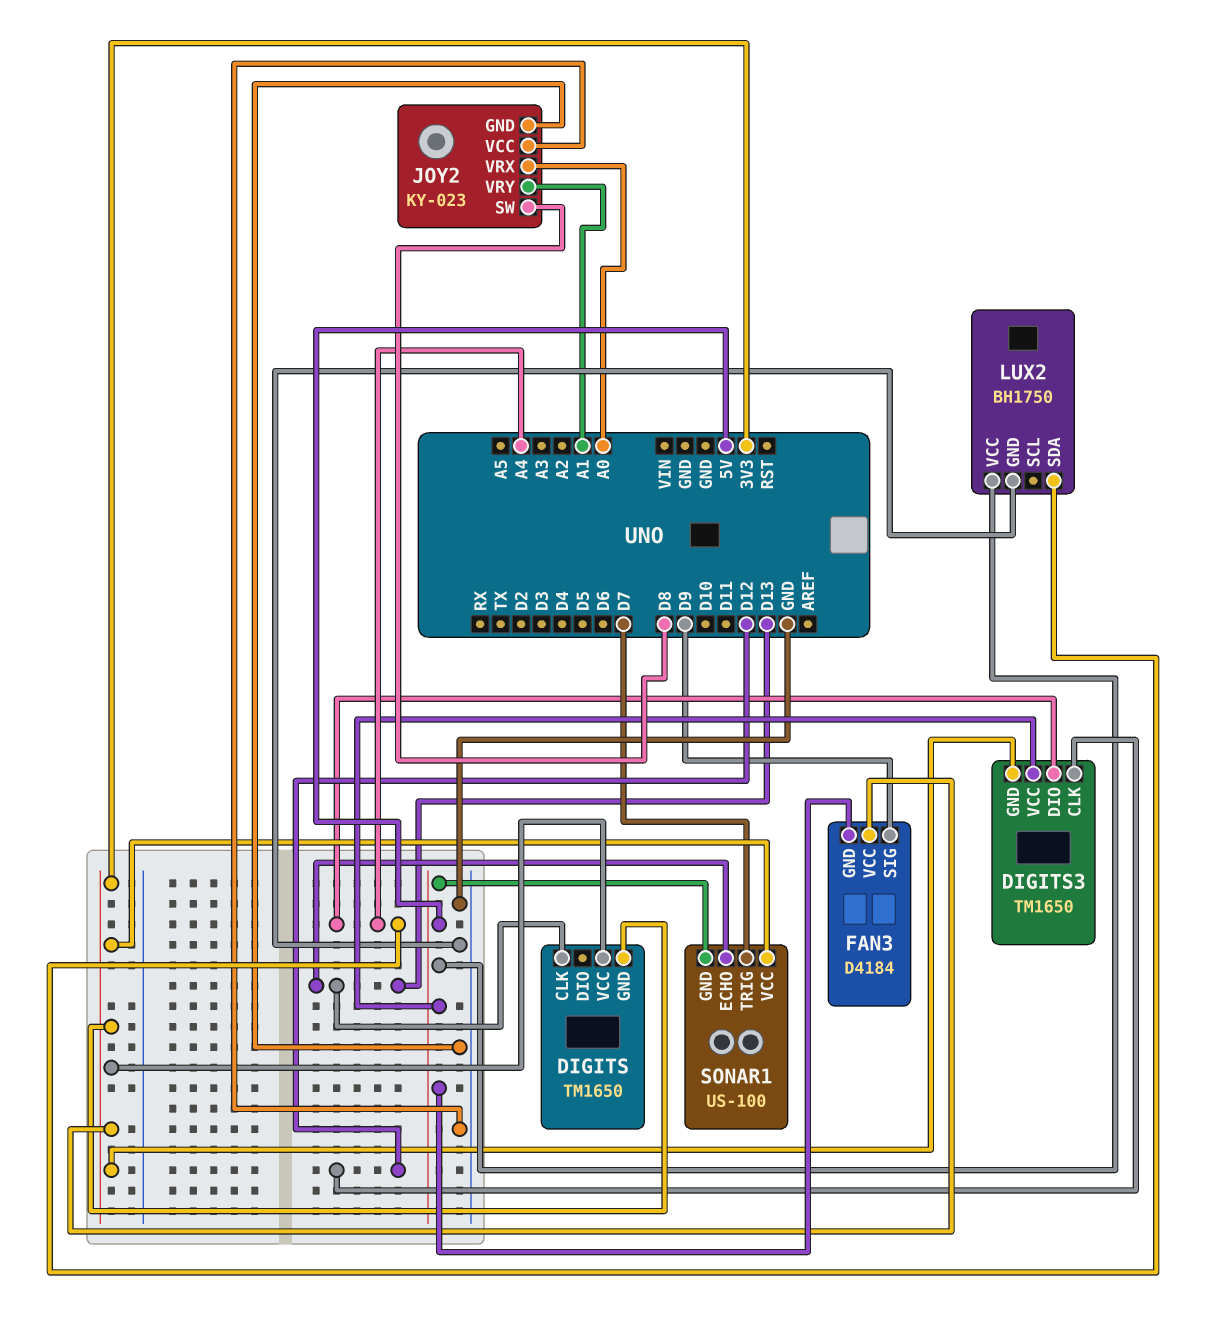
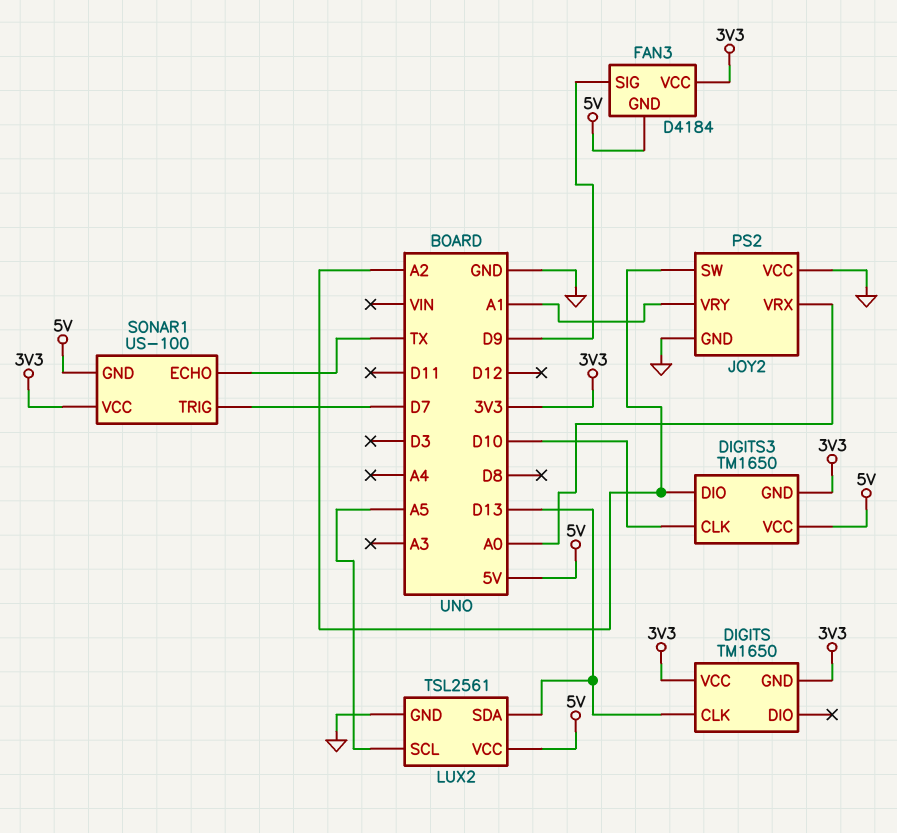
DIGITS3 pin CLK: D12 -> D10
DIGITS3 pin DIO: A4 -> A2
JOY2: KY-023 -> PS2
JOY2 pin SW: D8 -> A2
LUX2: BH1750 -> TSL2561
LUX2 pin SCL: none -> A5
LUX2 pin SDA: A4 -> D13
SONAR1 pin ECHO: D13 -> TX

